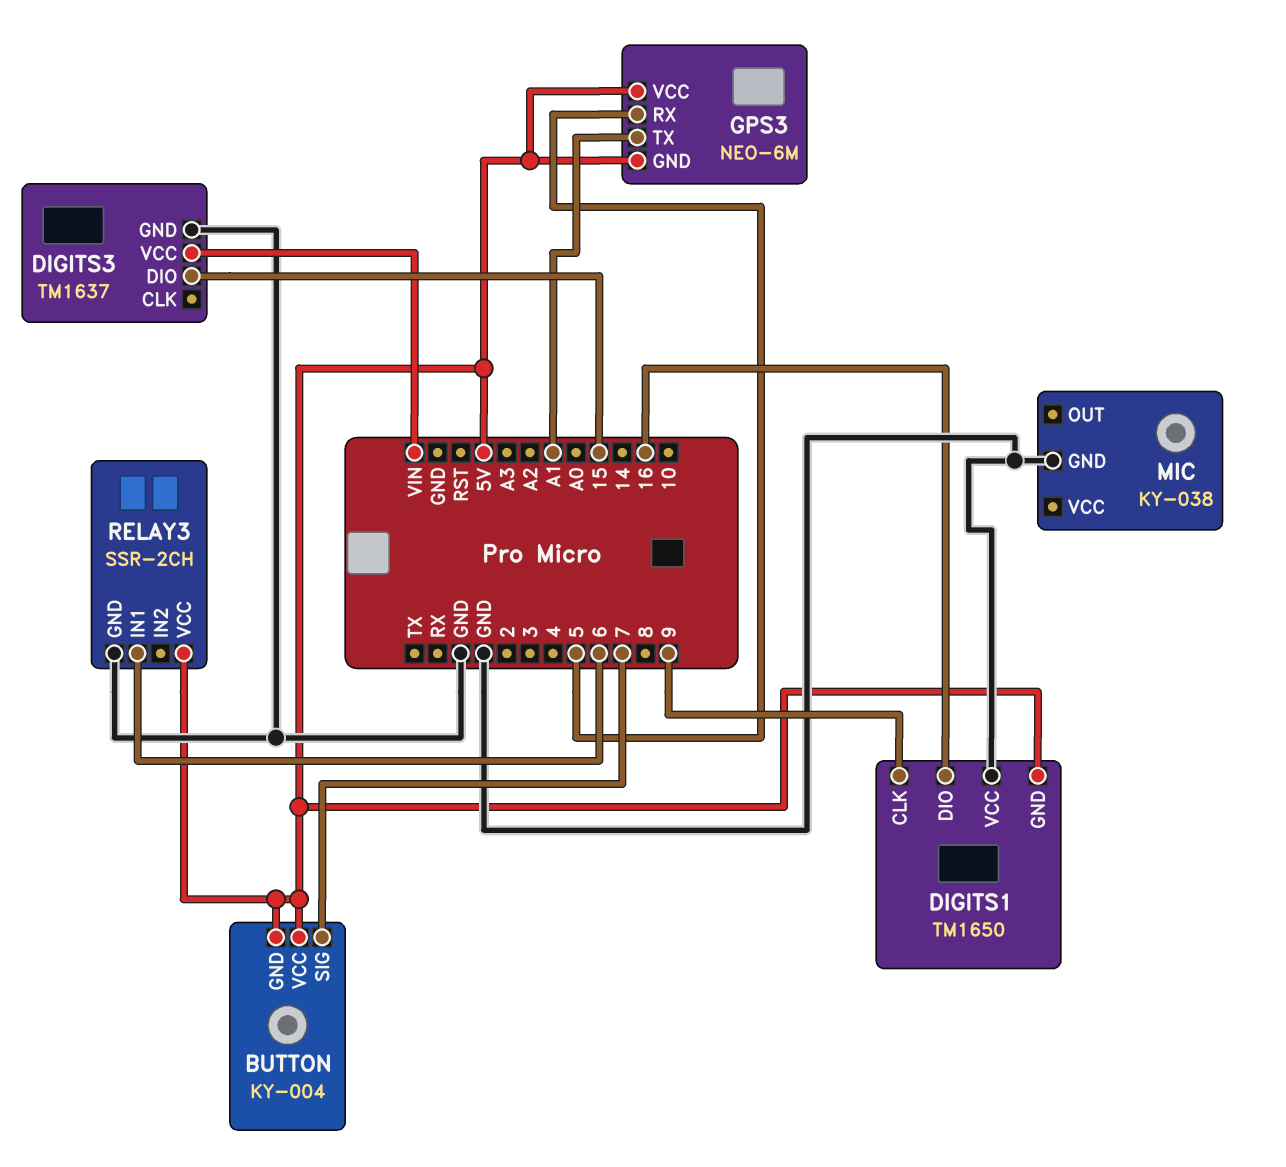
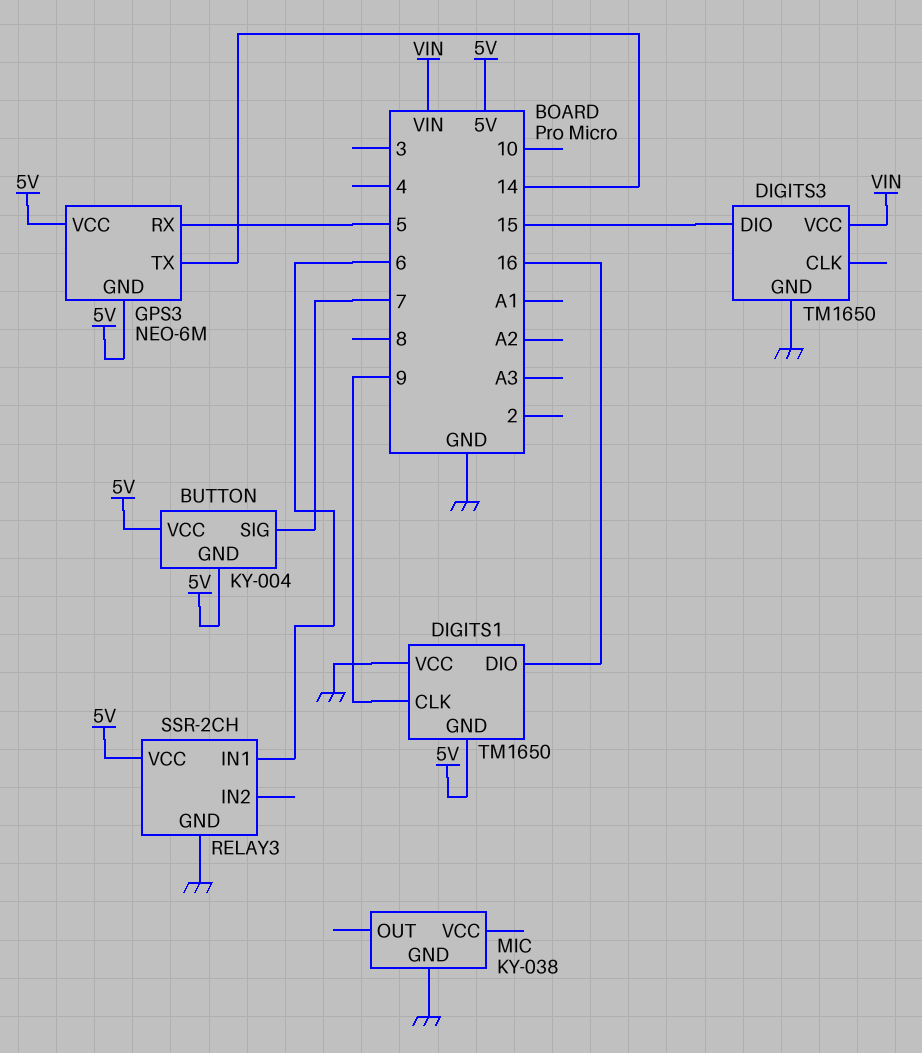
DIGITS3: TM1637 -> TM1650
GPS3 pin TX: A1 -> 14

